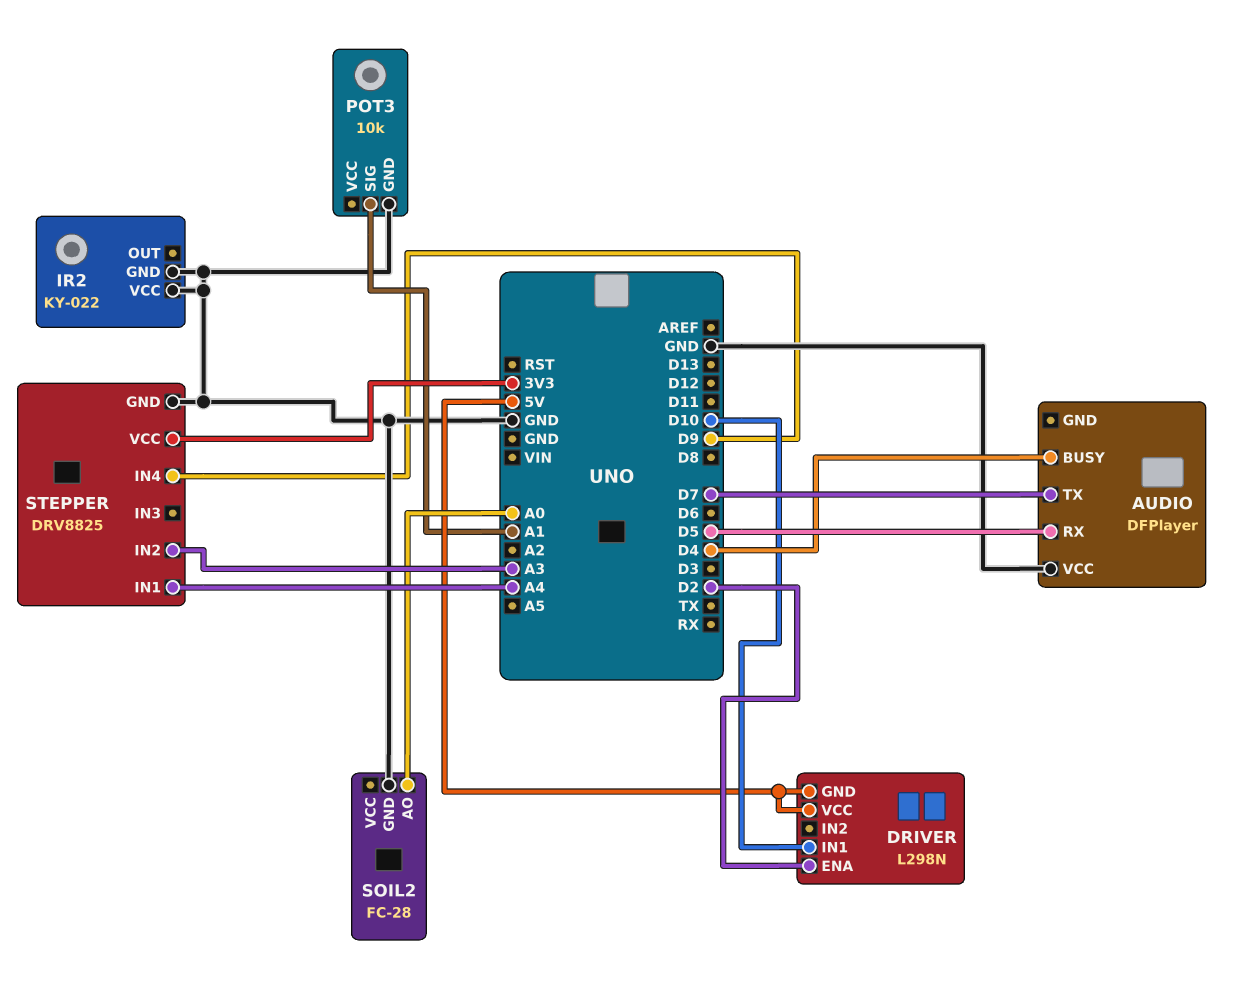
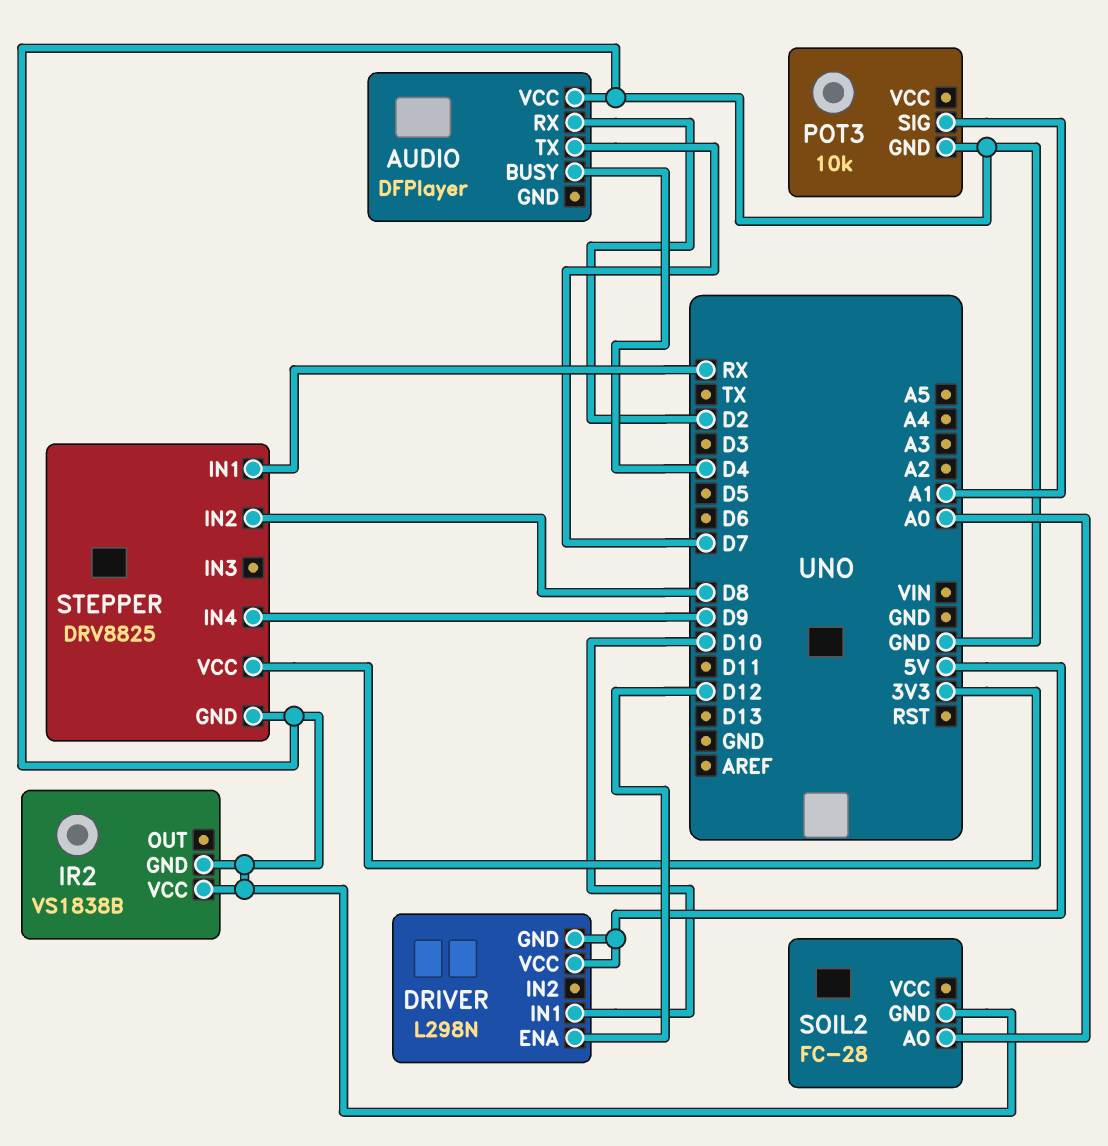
AUDIO pin RX: D5 -> D2
DRIVER pin ENA: D2 -> D12
IR2: KY-022 -> VS1838B
STEPPER pin IN1: A4 -> RX
STEPPER pin IN2: A3 -> D8

